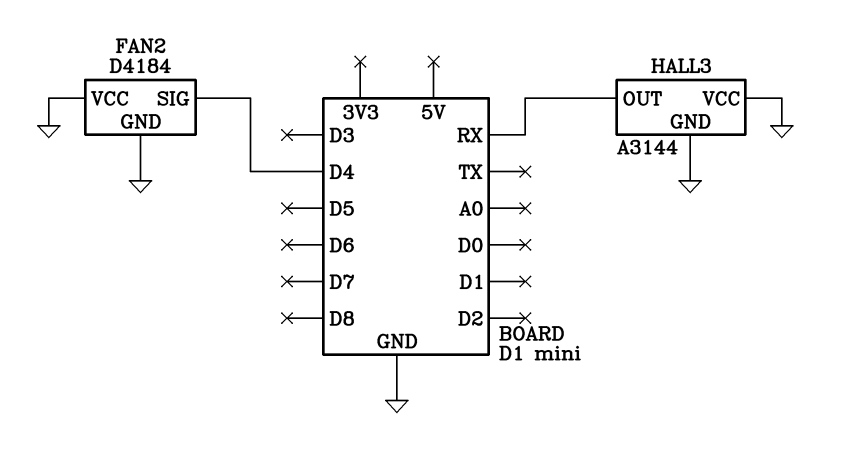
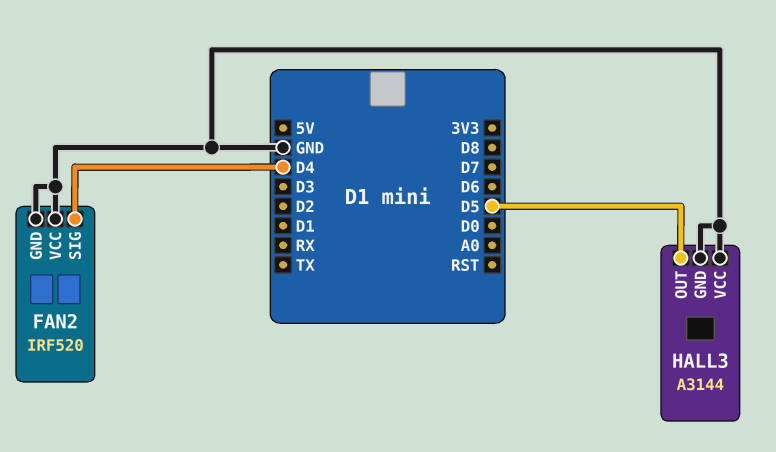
FAN2: D4184 -> IRF520
HALL3 pin OUT: RX -> D5

